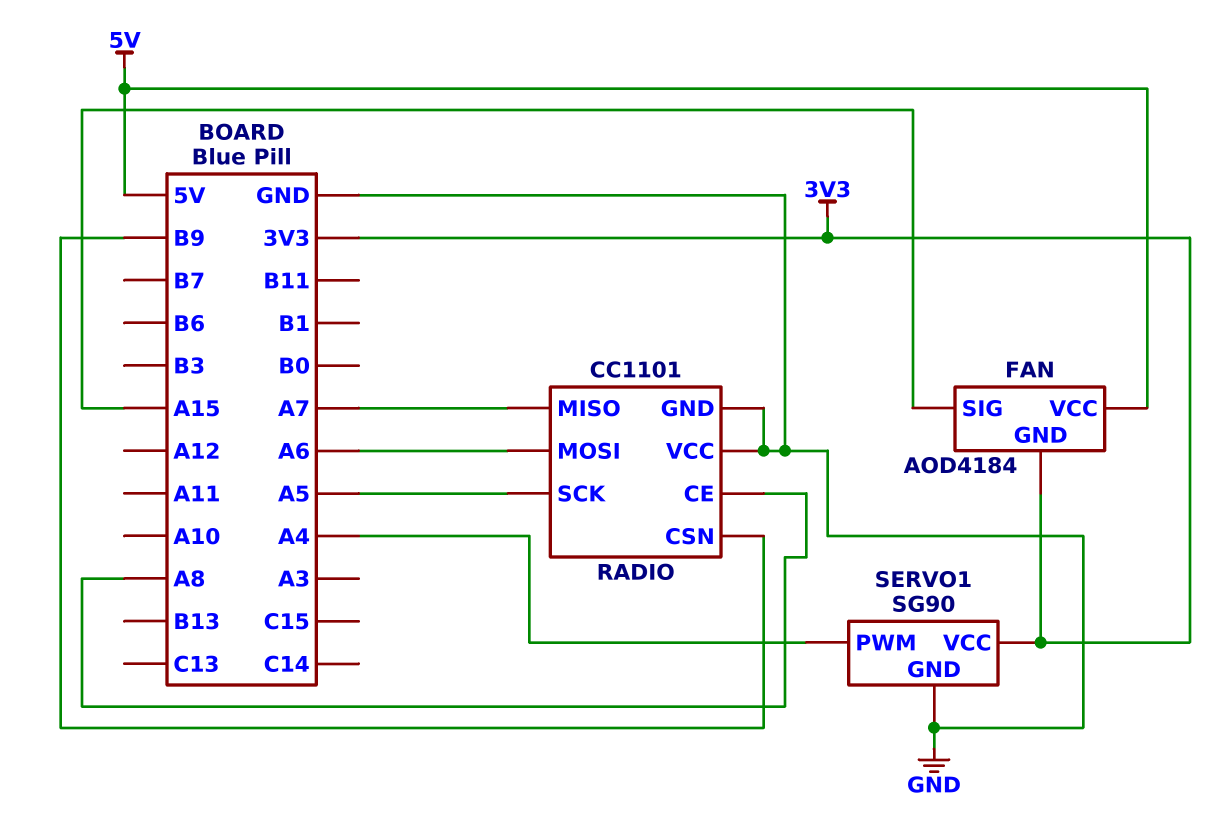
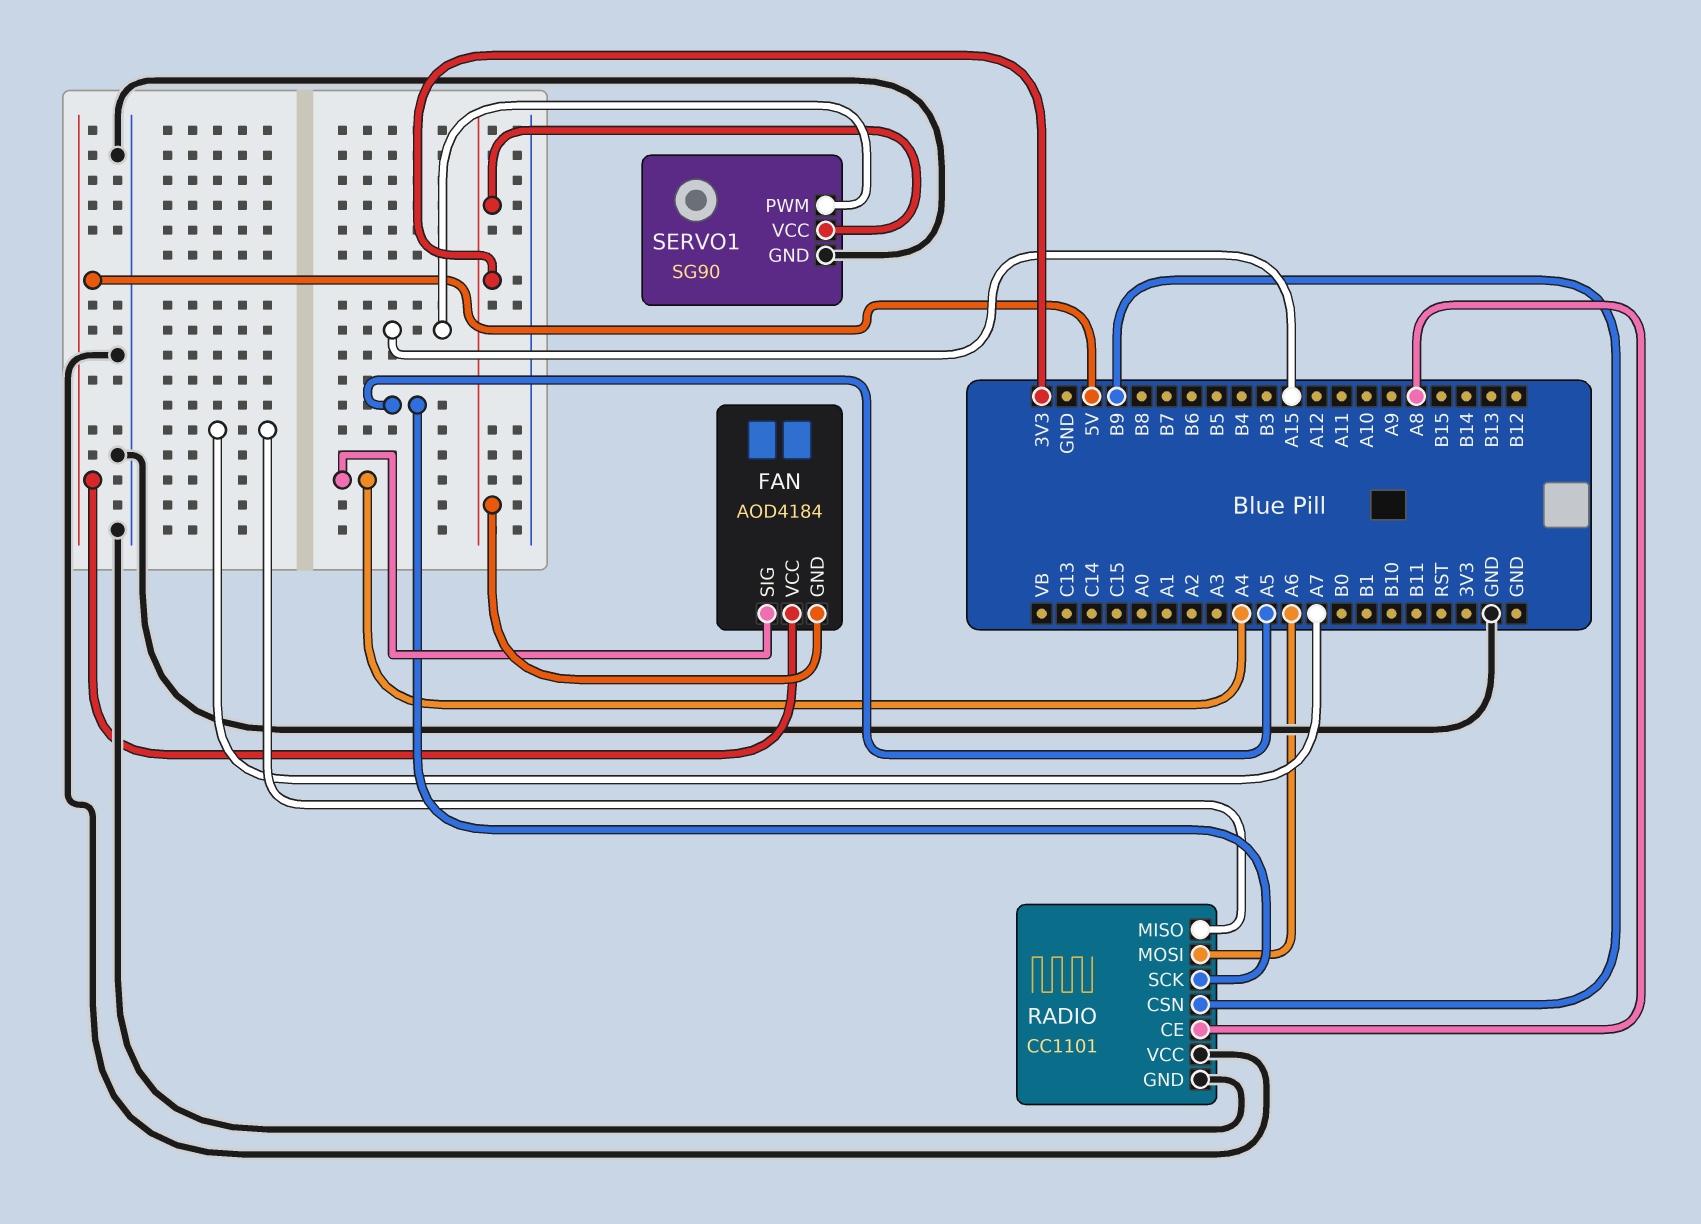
FAN pin SIG: A15 -> A4
SERVO1 pin PWM: A4 -> A15

